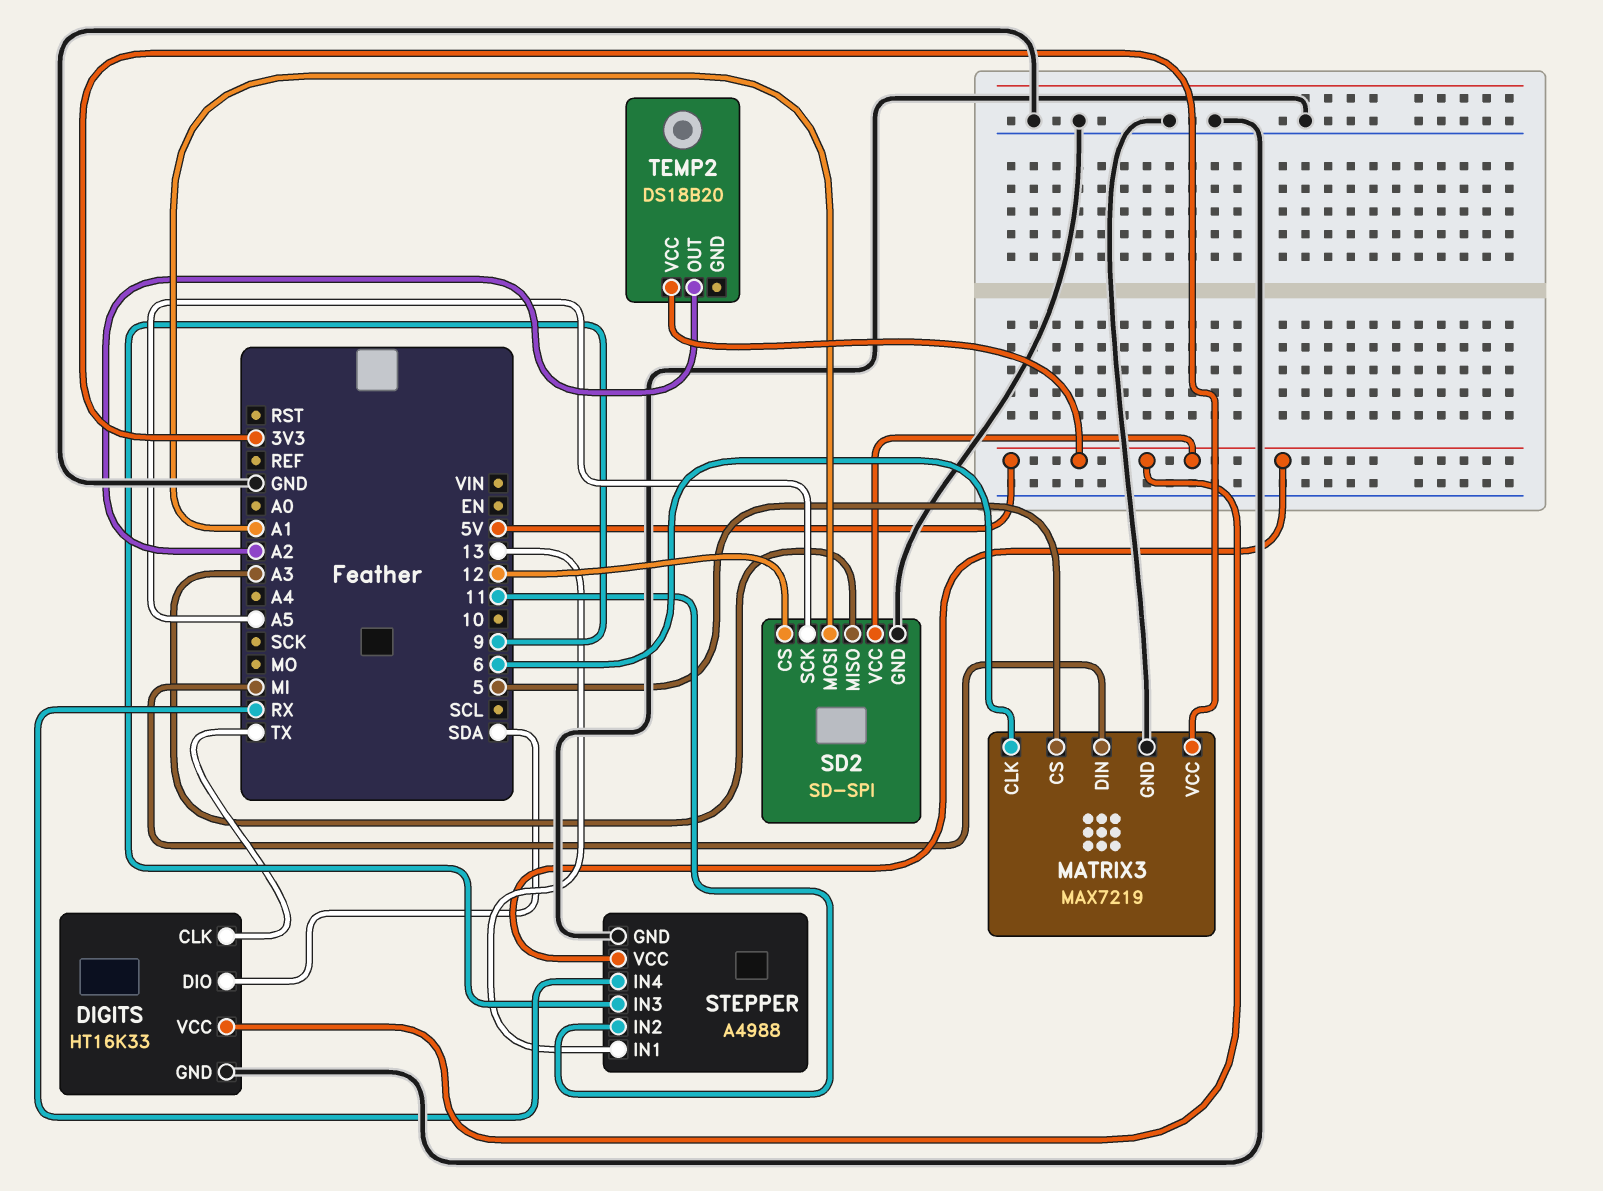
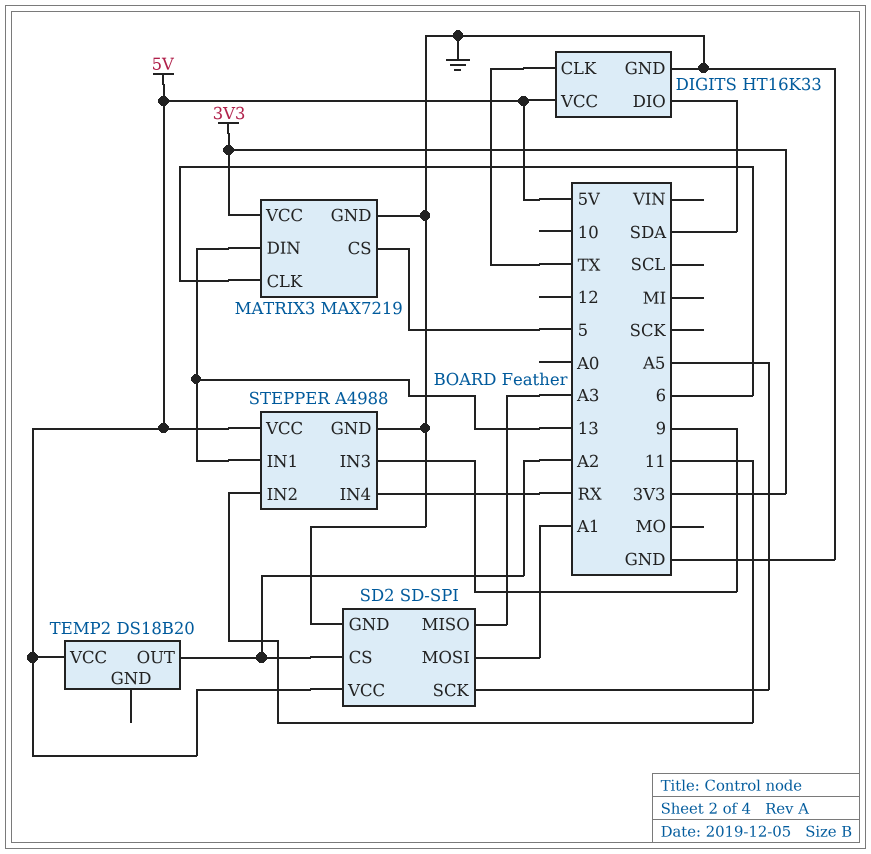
MATRIX3 pin DIN: MI -> 13
SD2 pin CS: 12 -> A2

